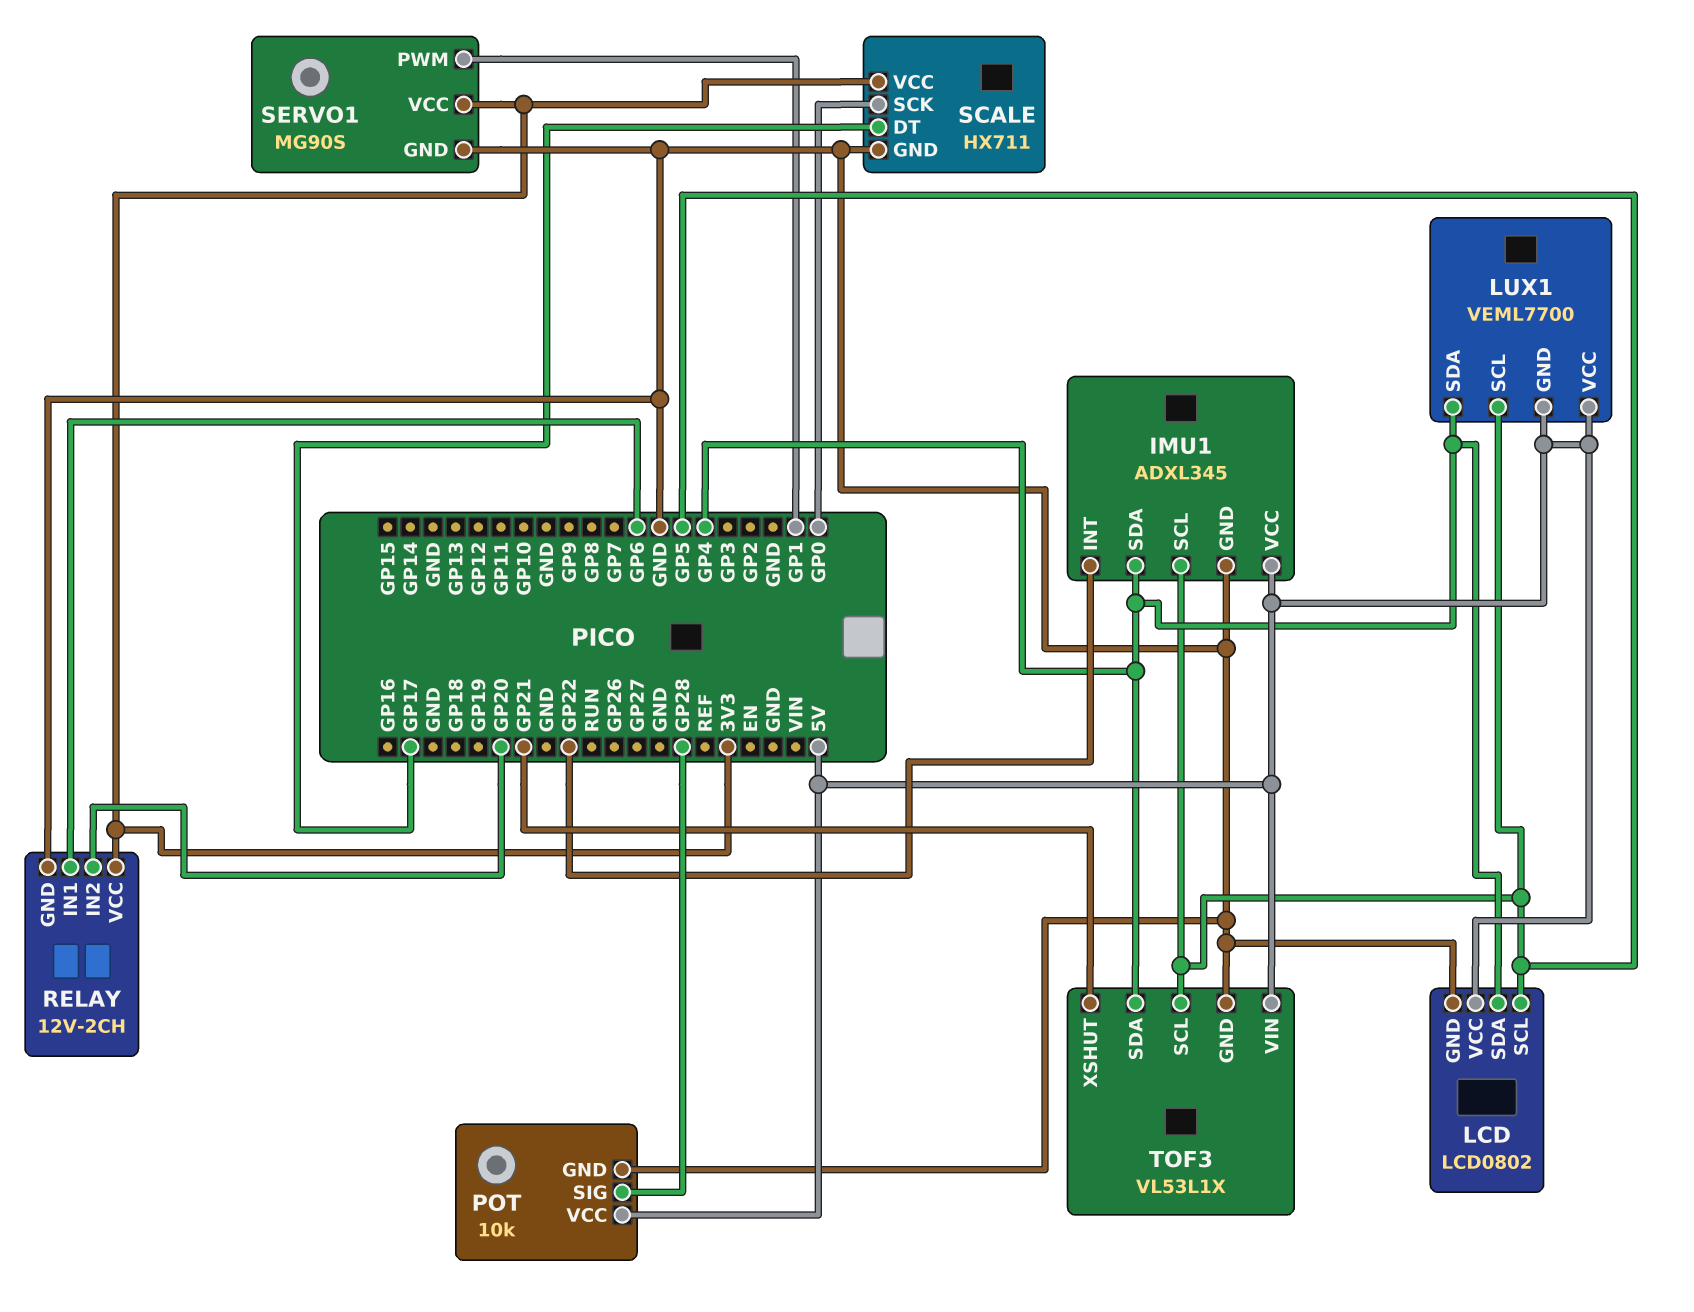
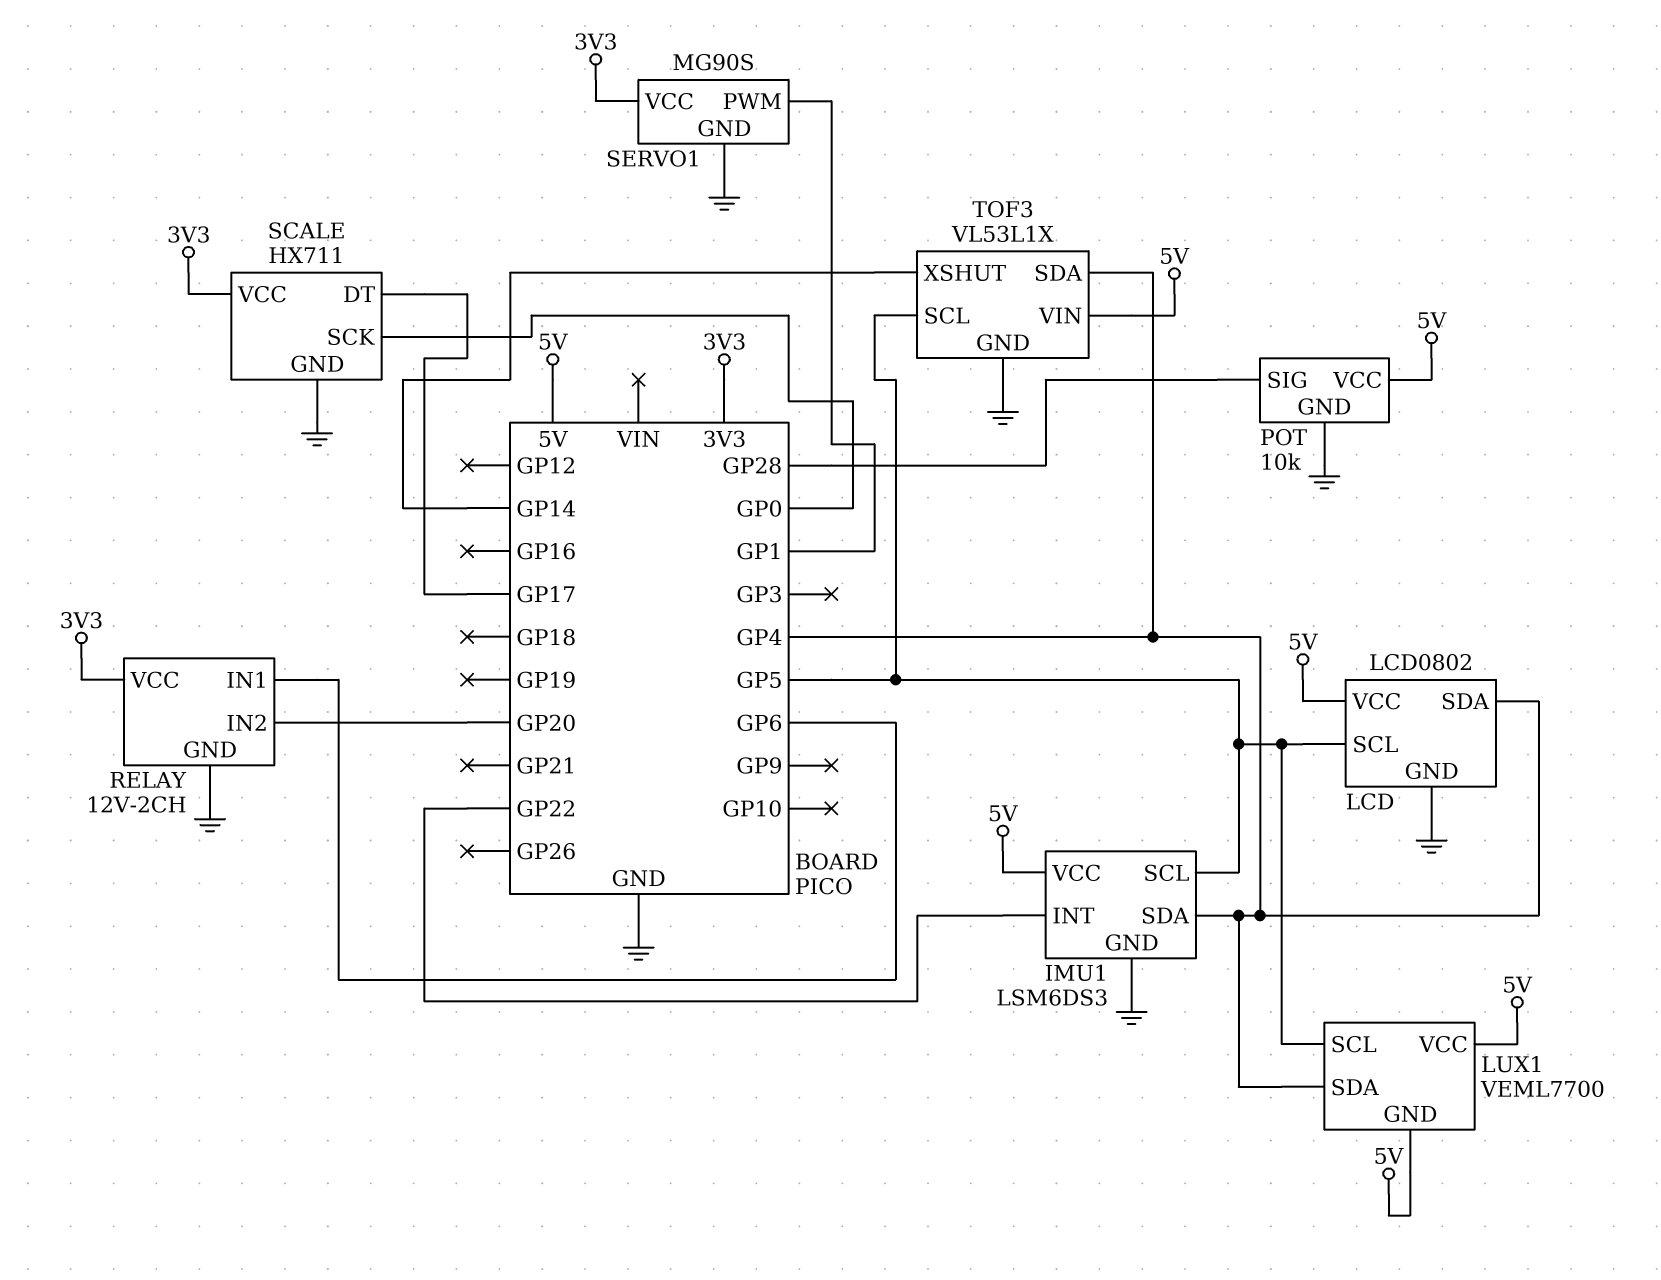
IMU1: ADXL345 -> LSM6DS3
TOF3 pin XSHUT: GP21 -> GP14

